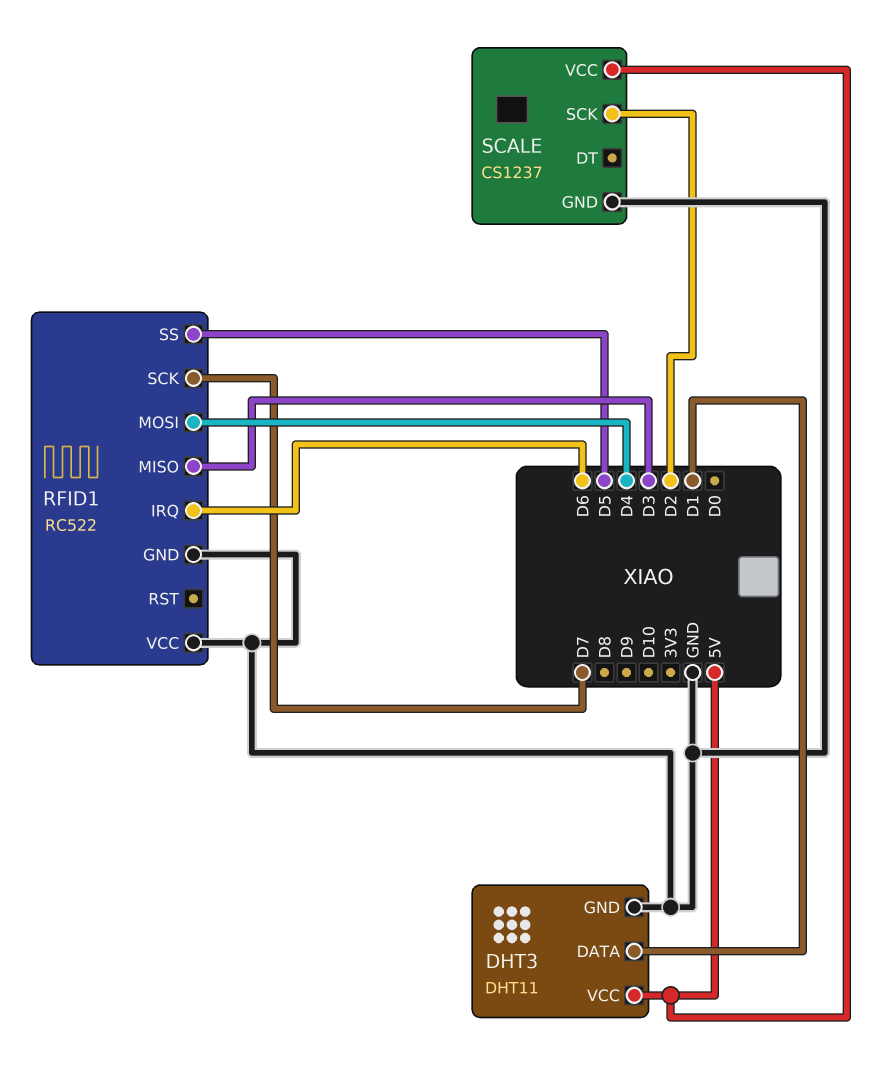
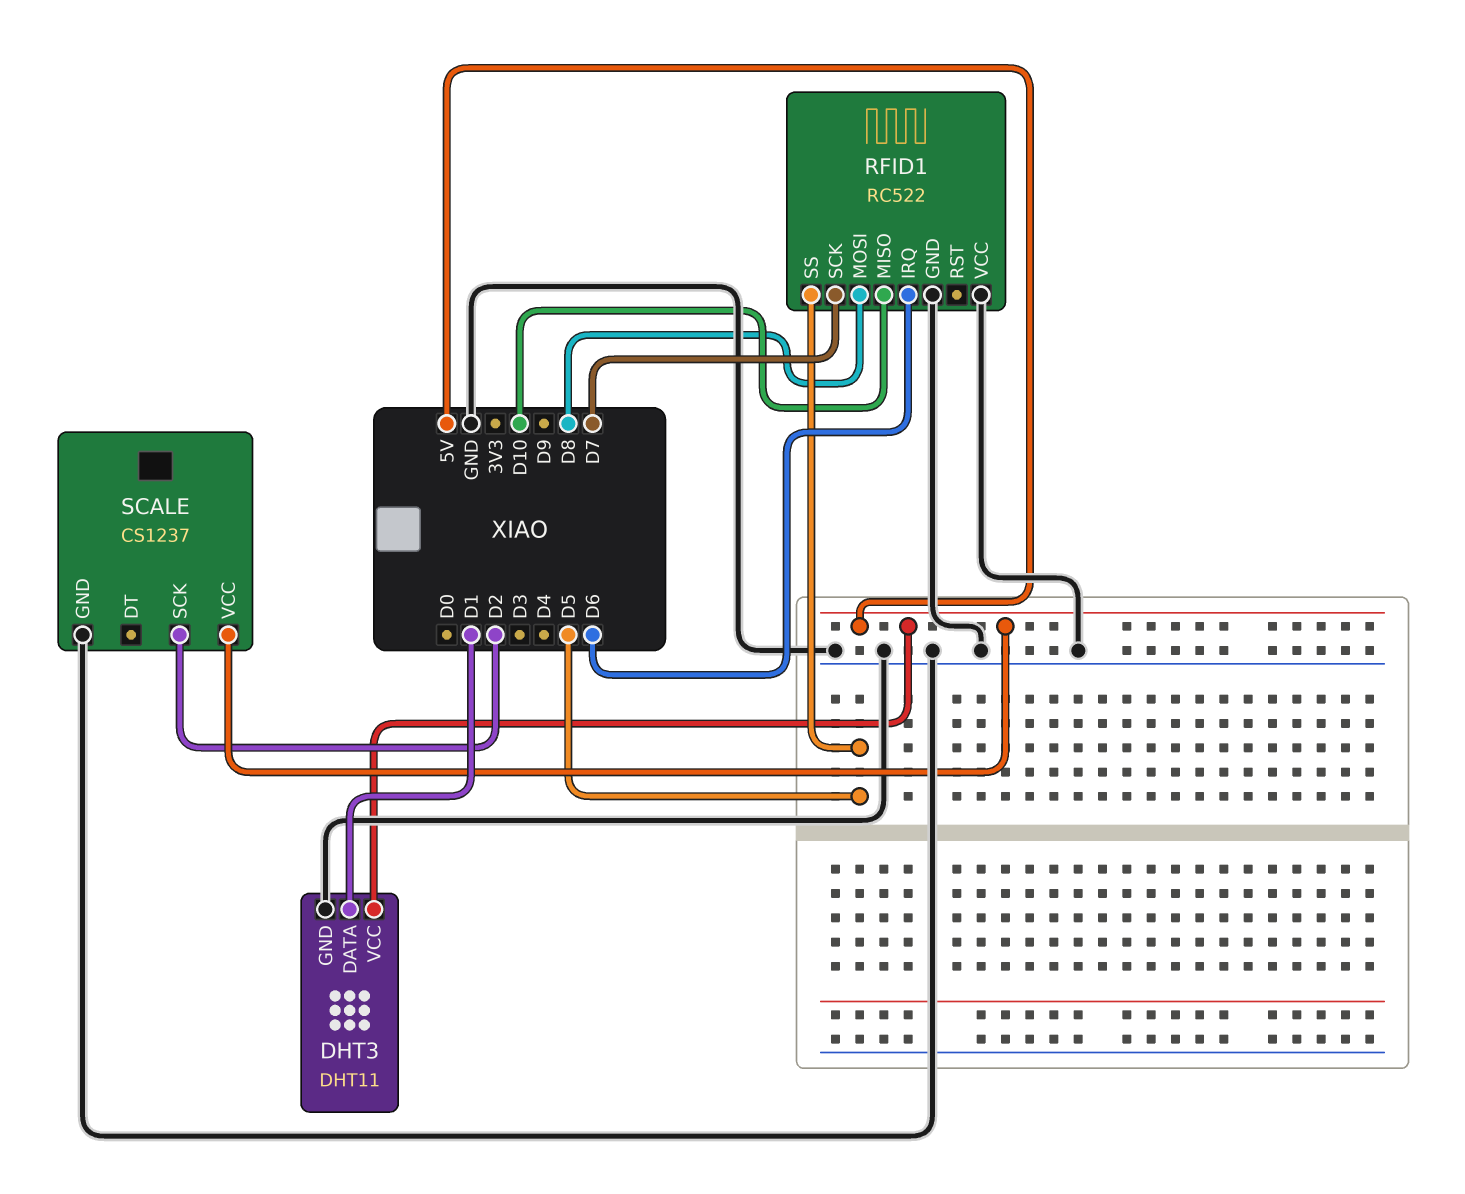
RFID1 pin MISO: D3 -> D10
RFID1 pin MOSI: D4 -> D8

